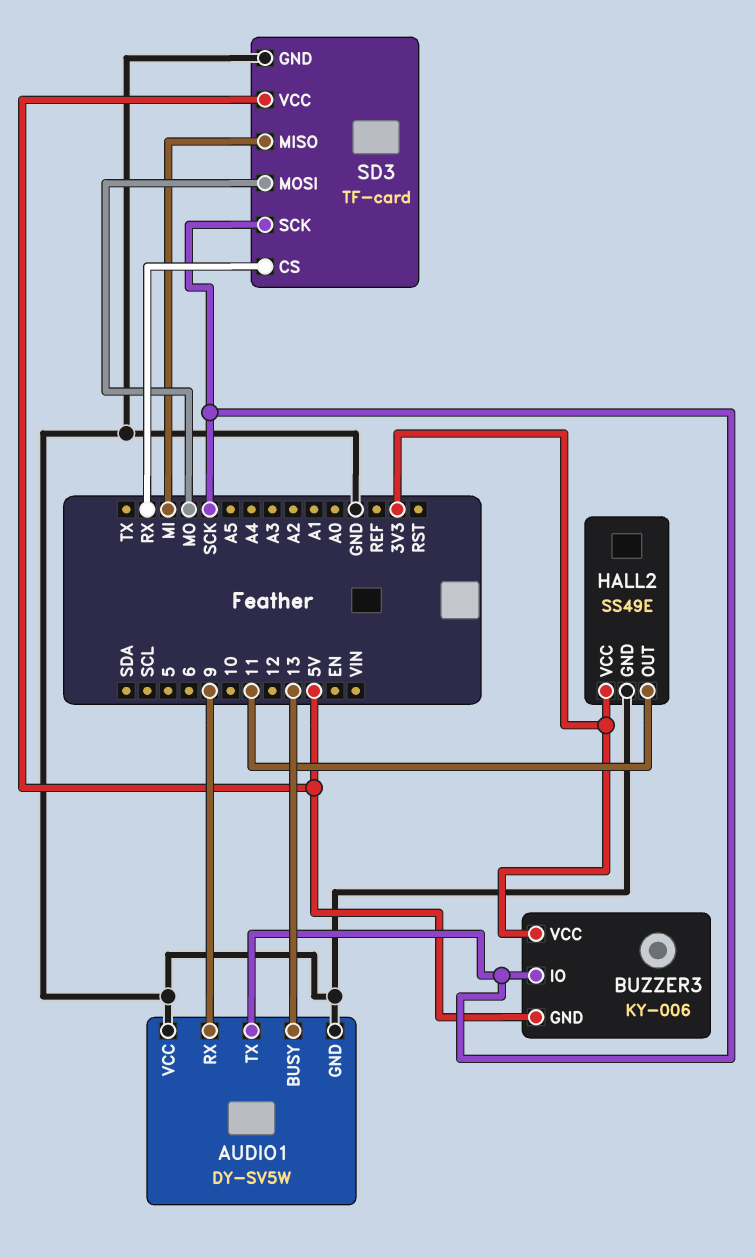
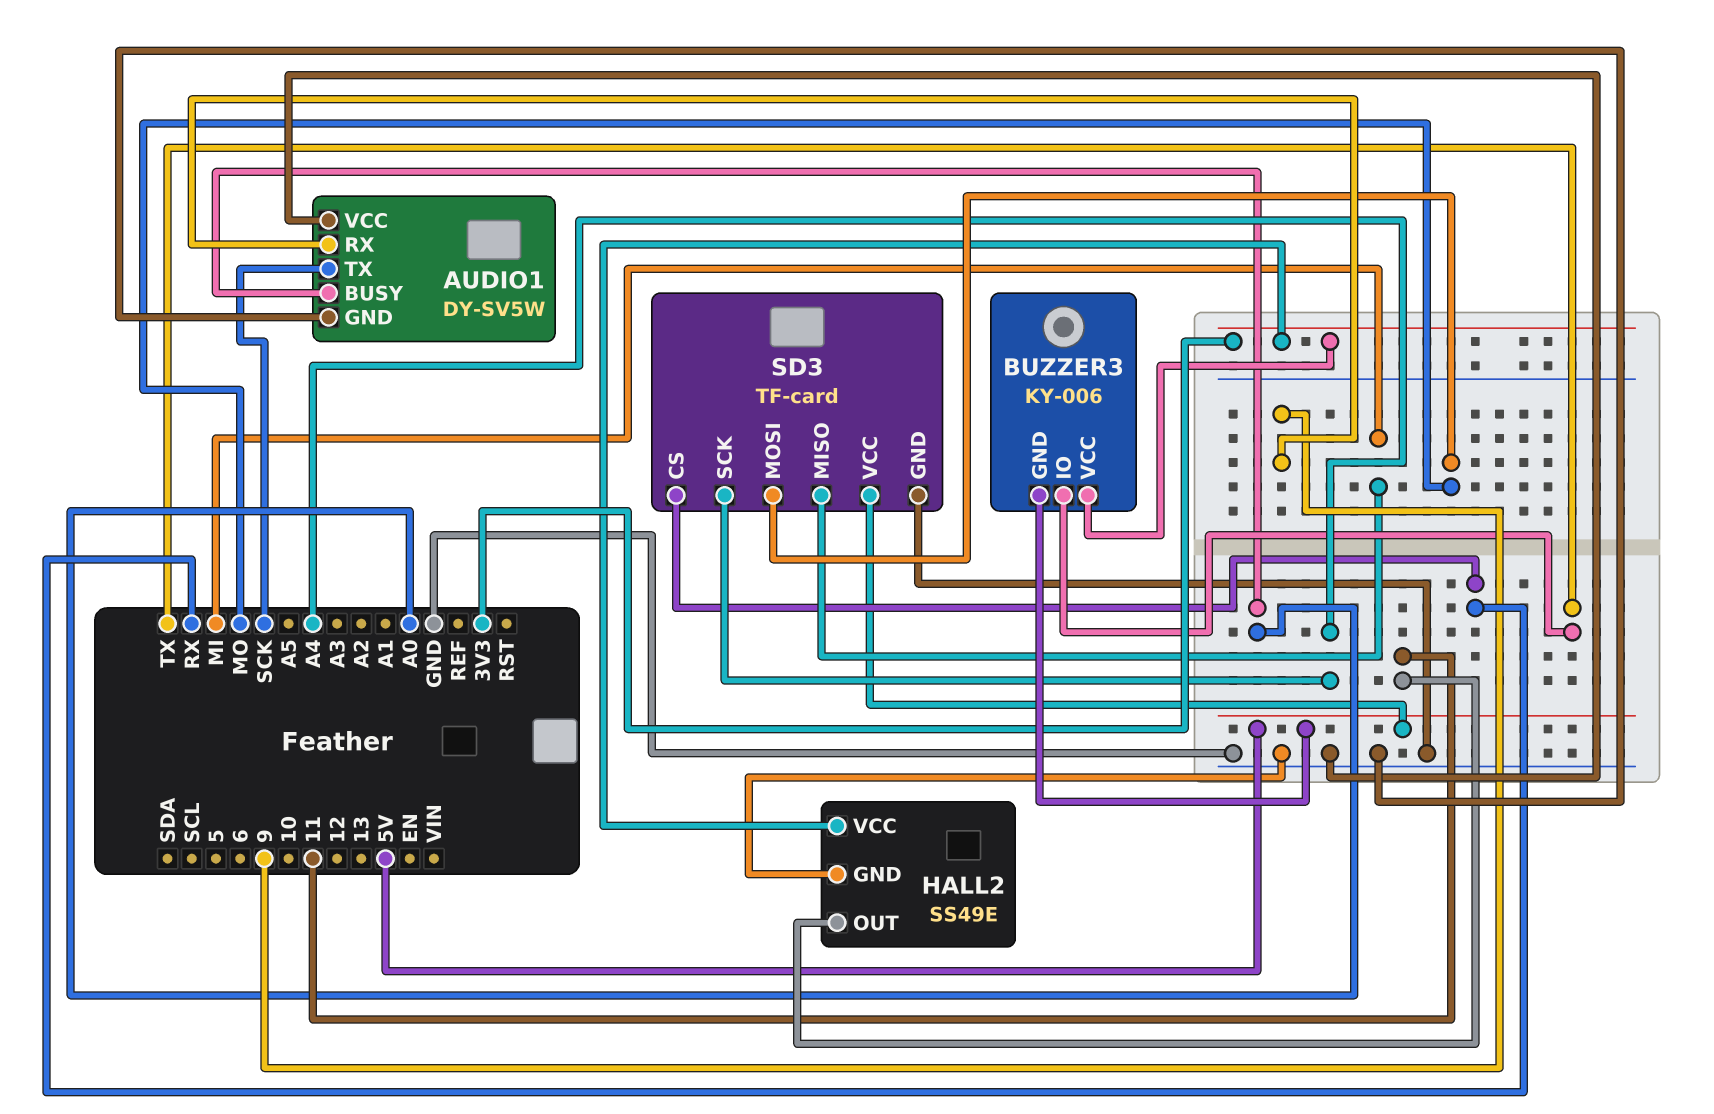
AUDIO1 pin BUSY: 13 -> A0
BUZZER3 pin IO: SCK -> TX
SD3 pin SCK: SCK -> A4

